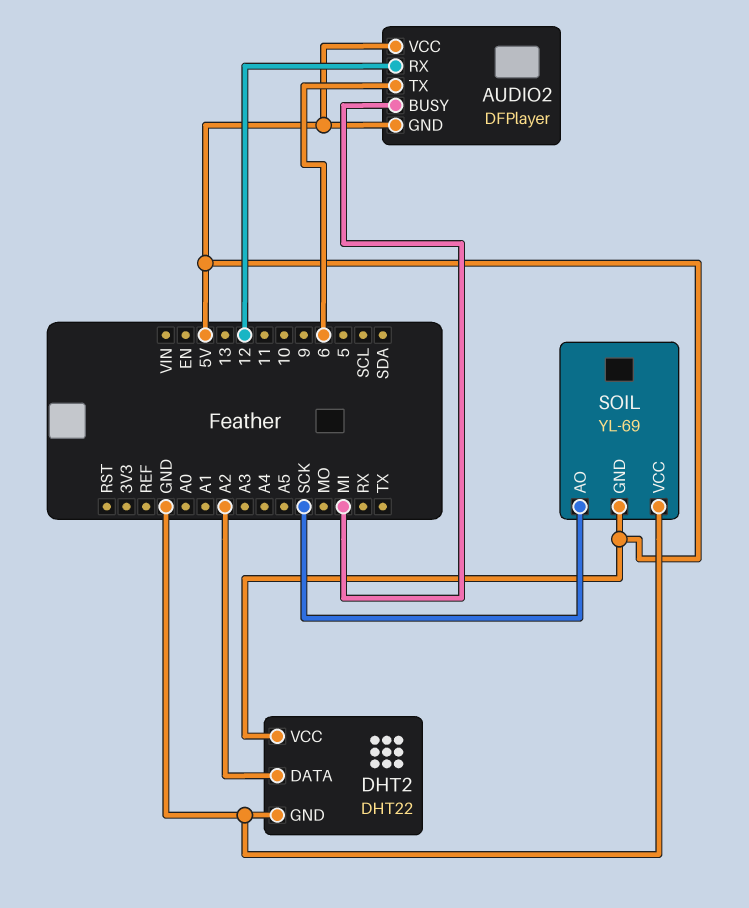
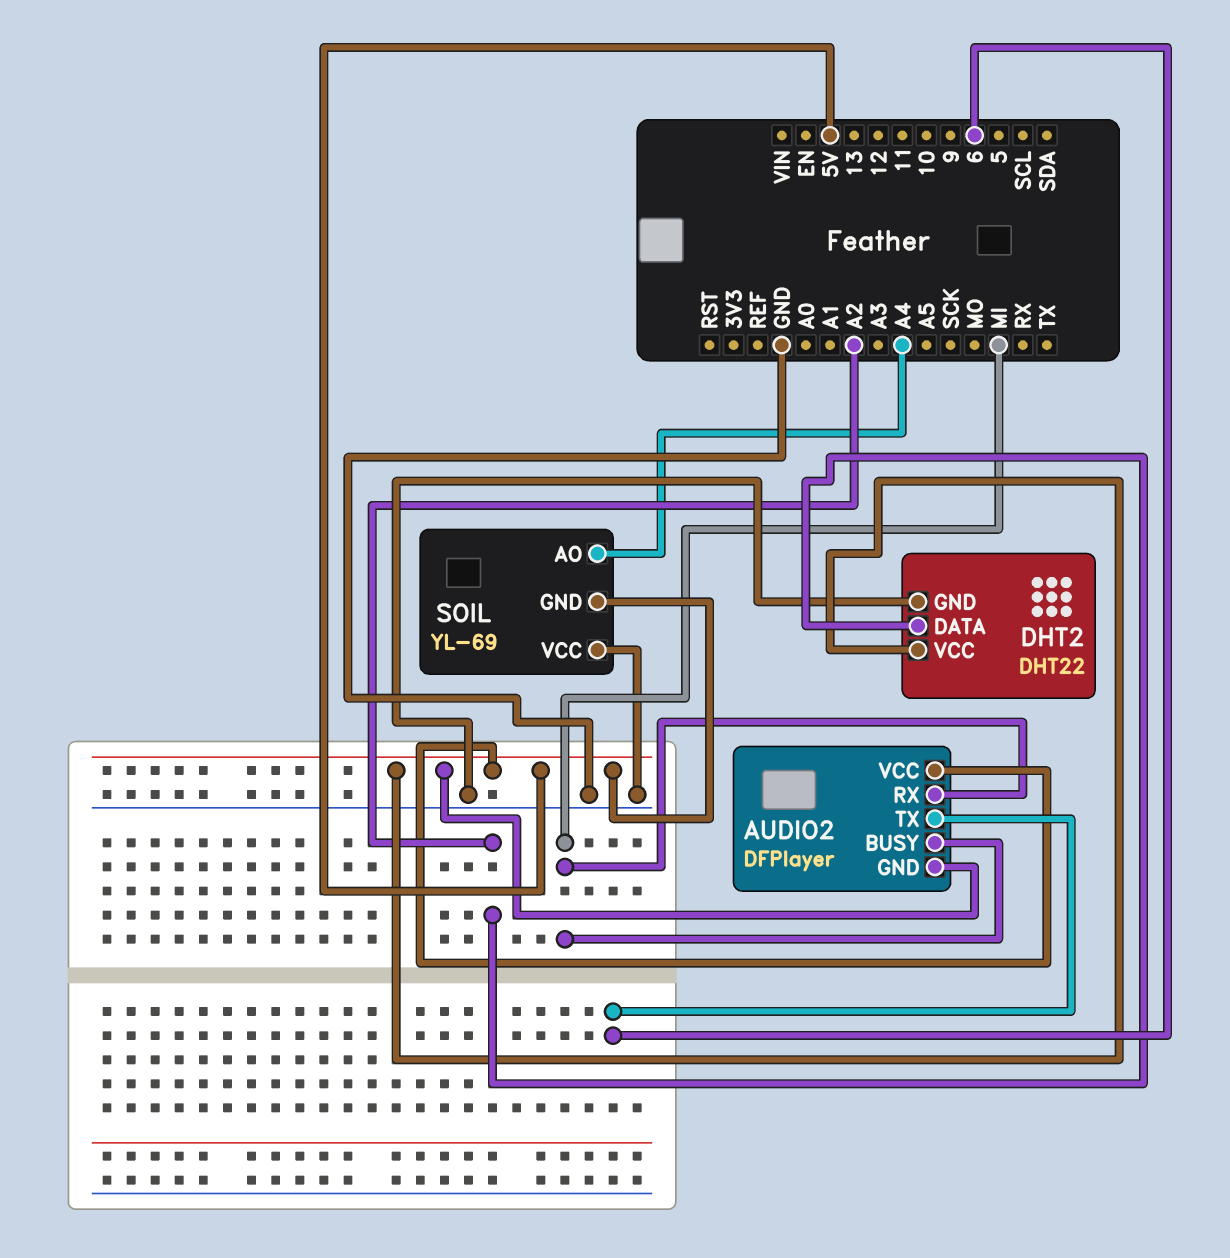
AUDIO2 pin RX: 12 -> MI
SOIL pin AO: SCK -> A4

